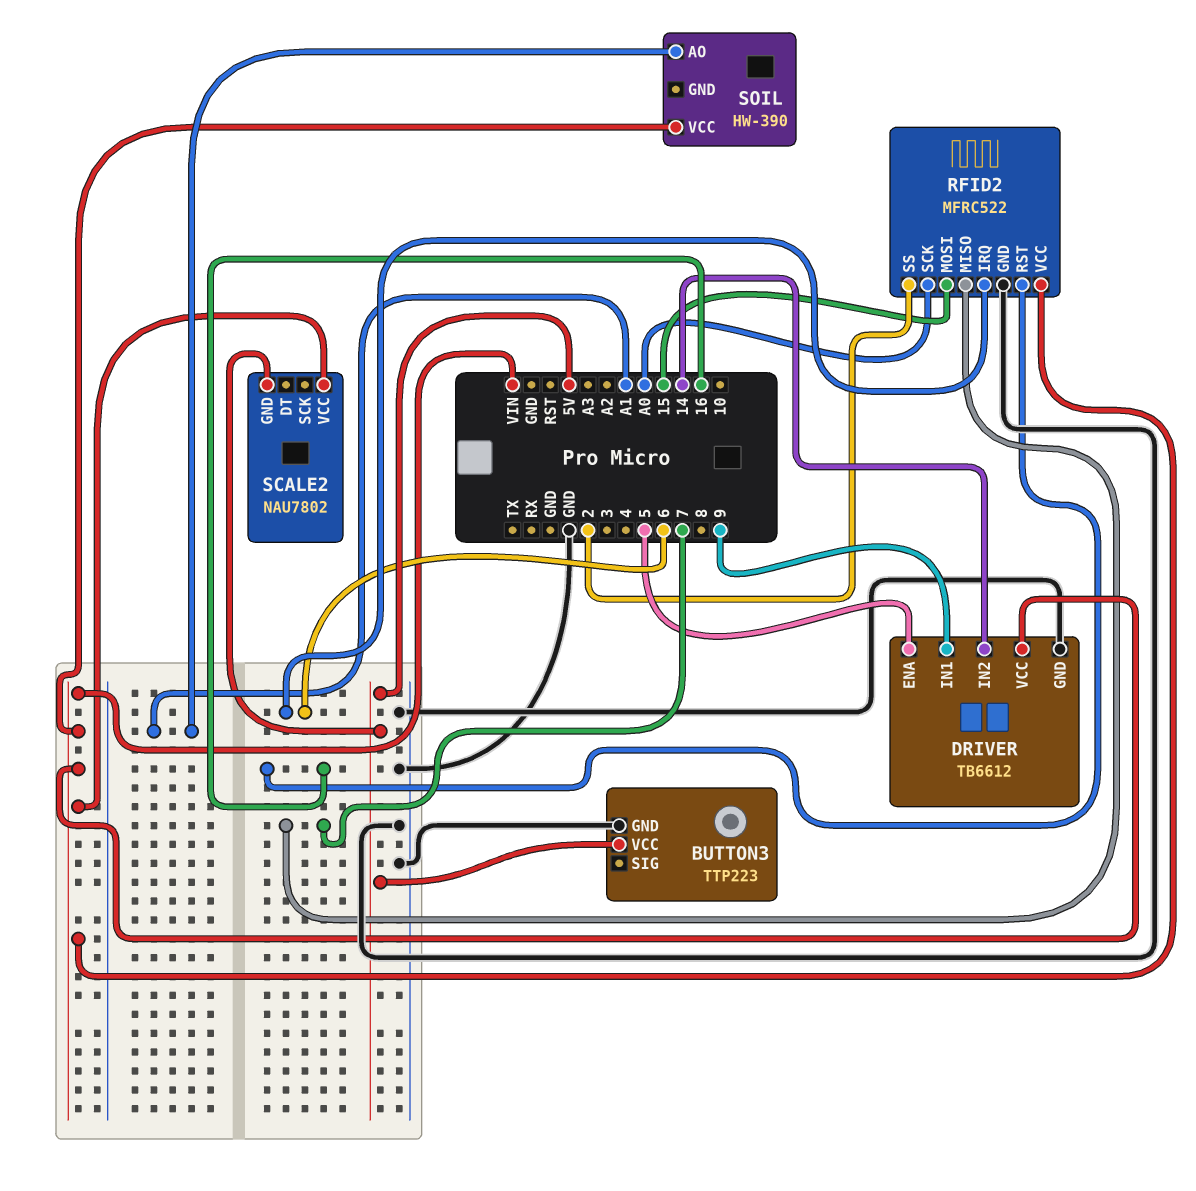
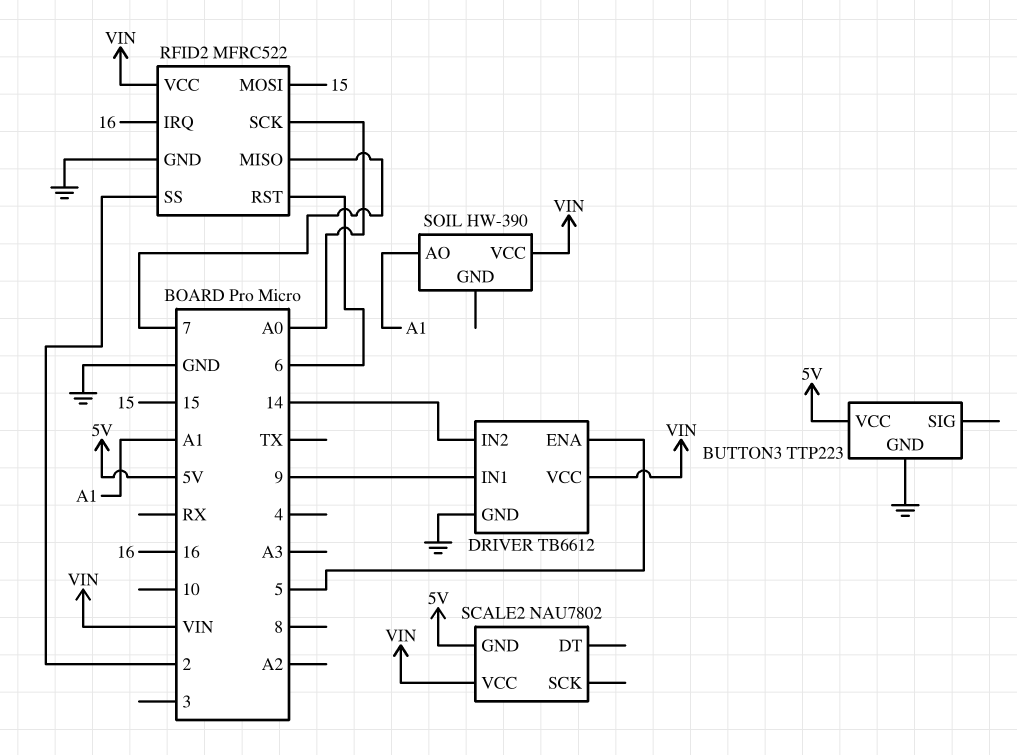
RFID2 pin IRQ: 6 -> 16
RFID2 pin RST: 16 -> 6

